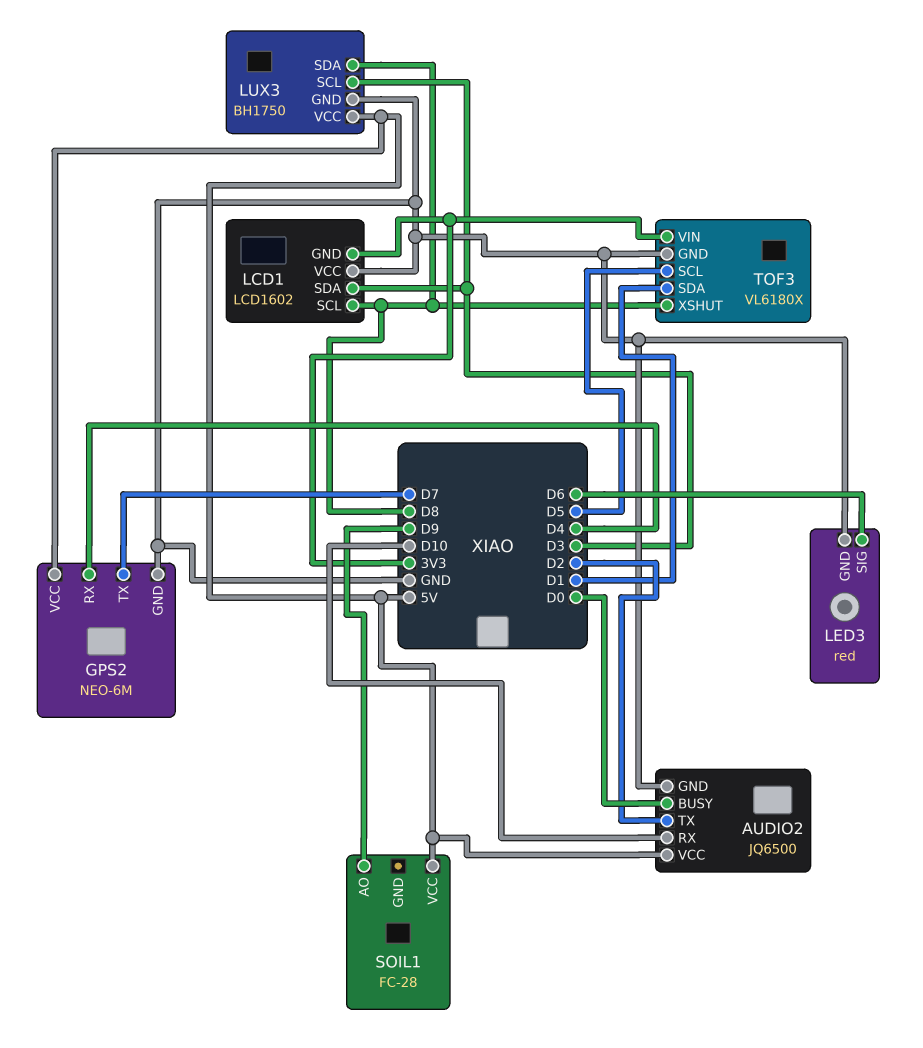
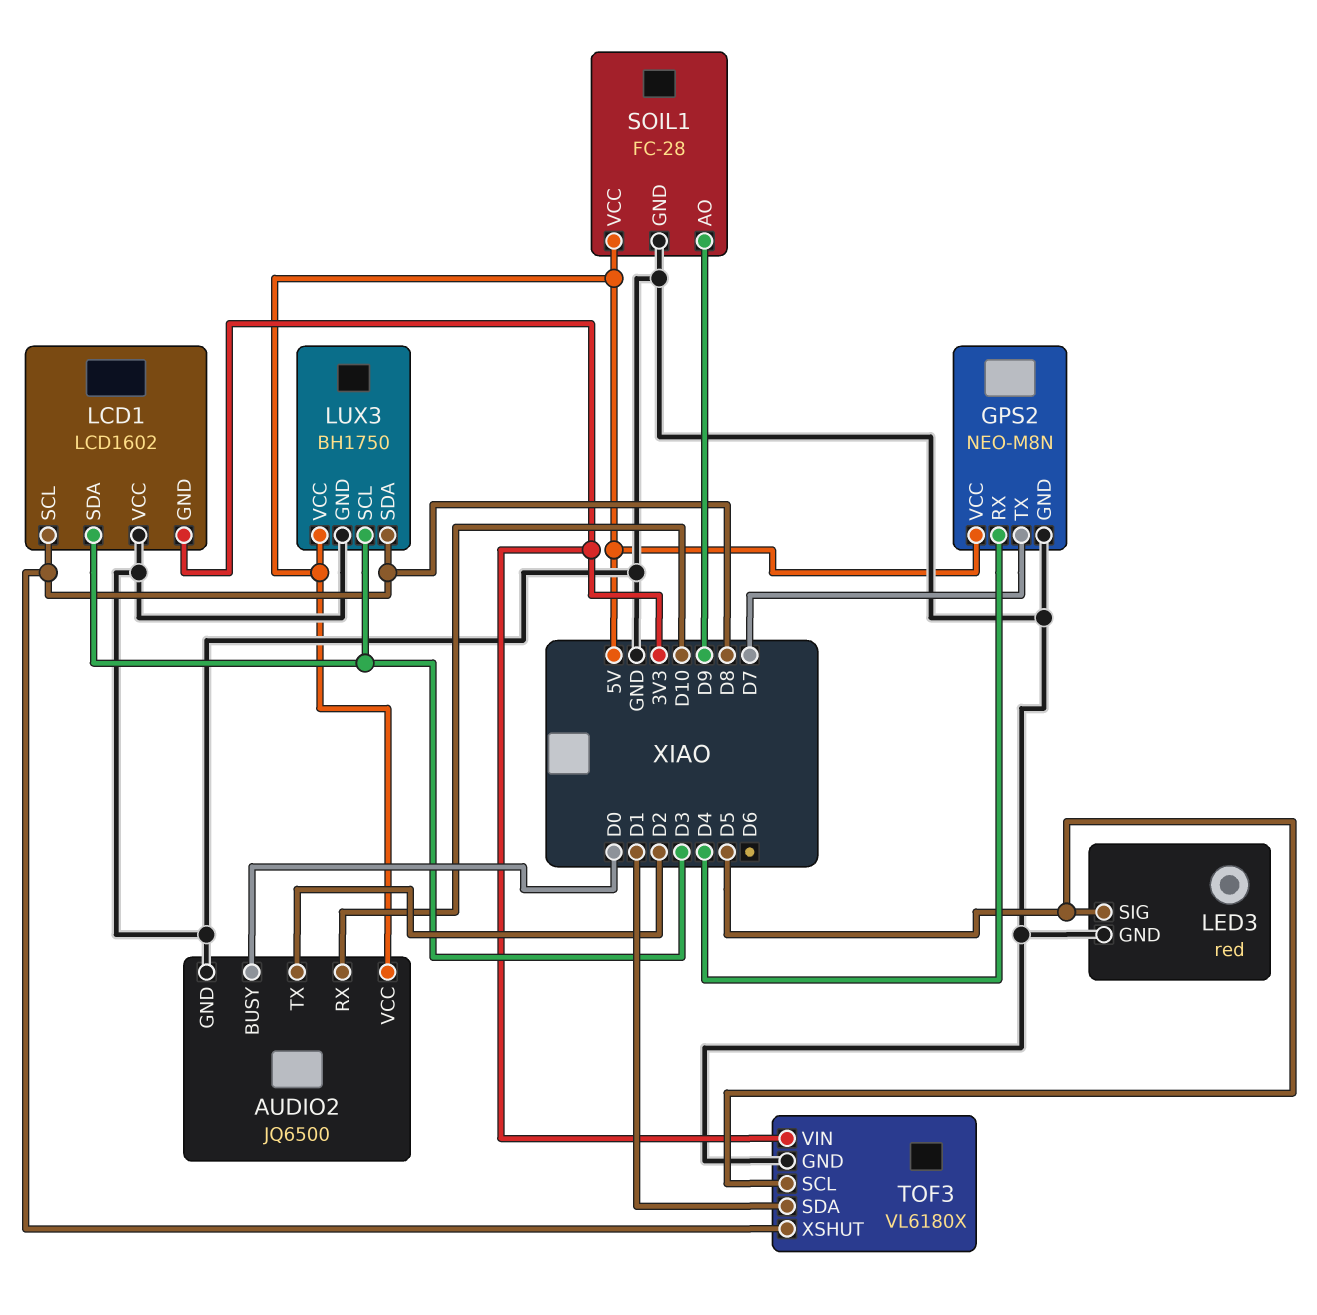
GPS2: NEO-6M -> NEO-M8N
LED3 pin SIG: D6 -> D5
SOIL1 pin GND: none -> GND

